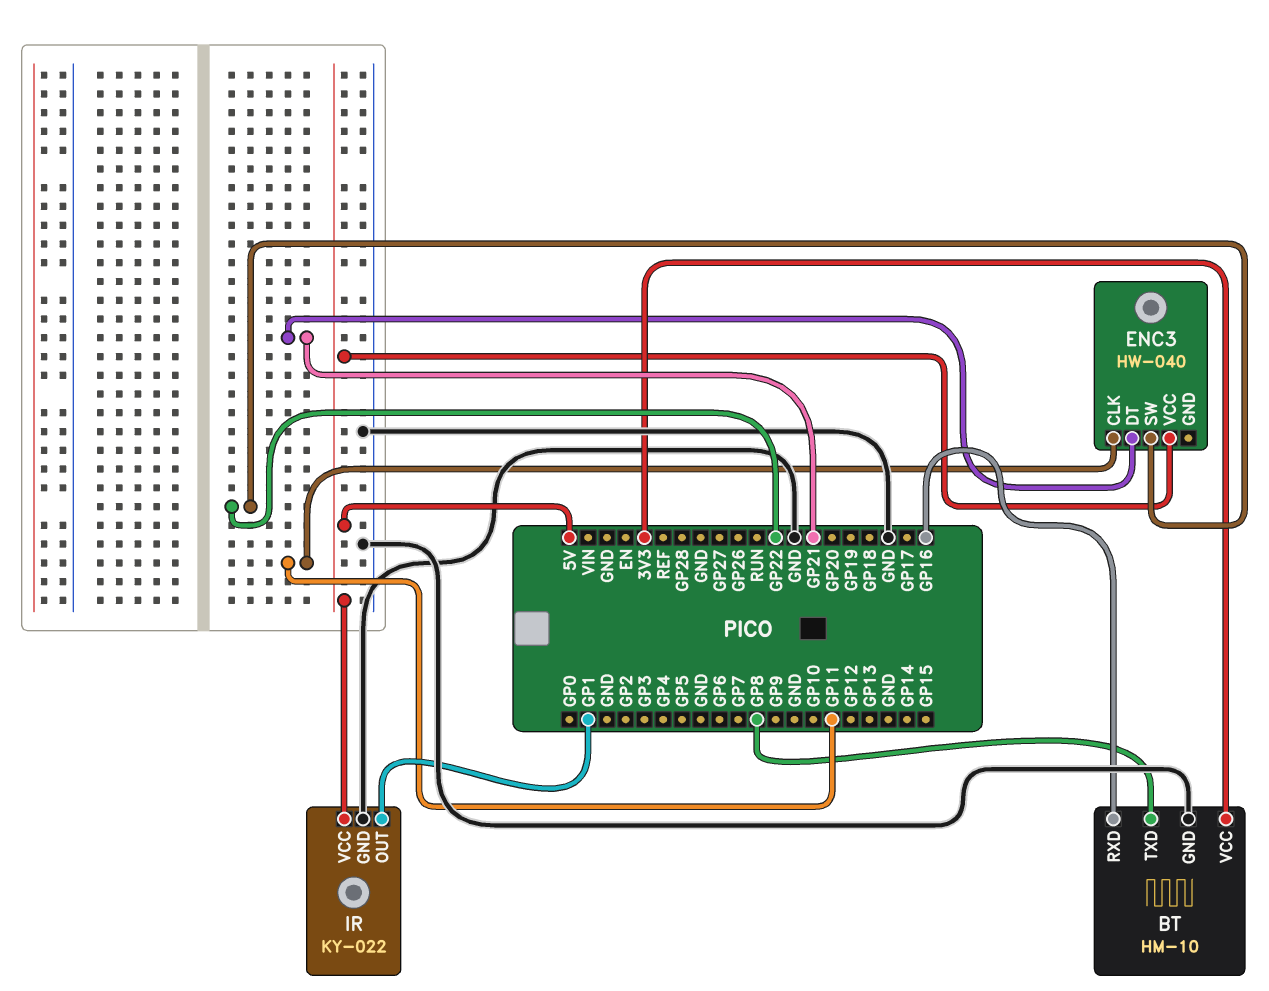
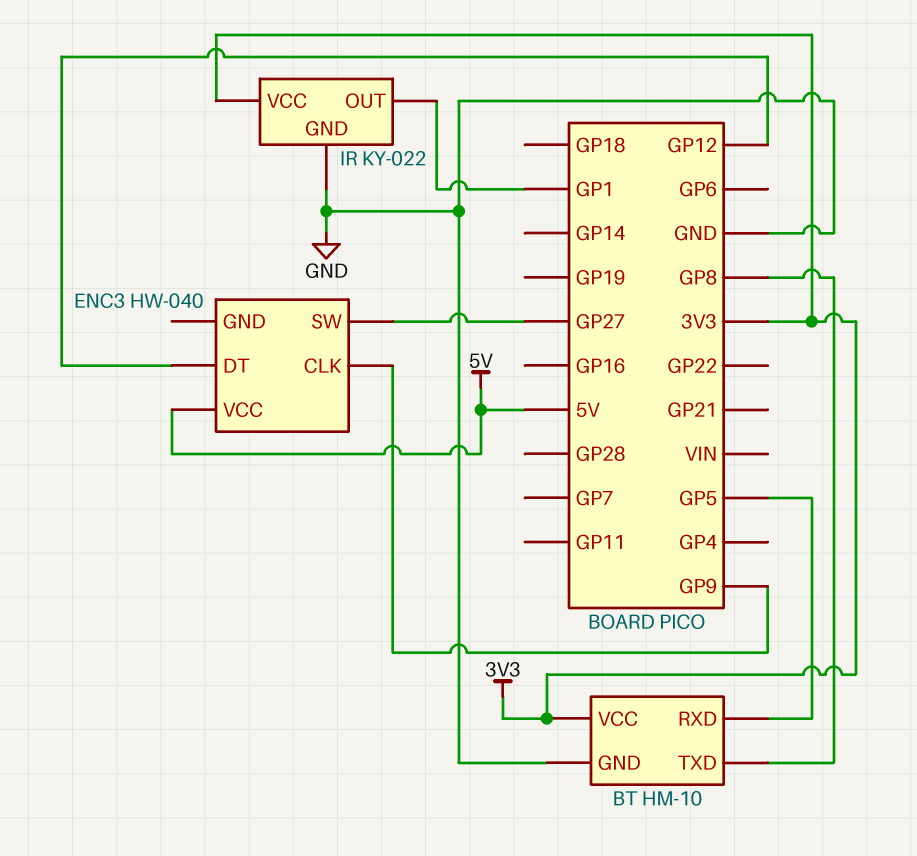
BT pin RXD: GP16 -> GP5
ENC3 pin CLK: GP11 -> GP9
ENC3 pin DT: GP21 -> GP12
ENC3 pin SW: GP22 -> GP27
IR pin VCC: 5V -> 3V3

